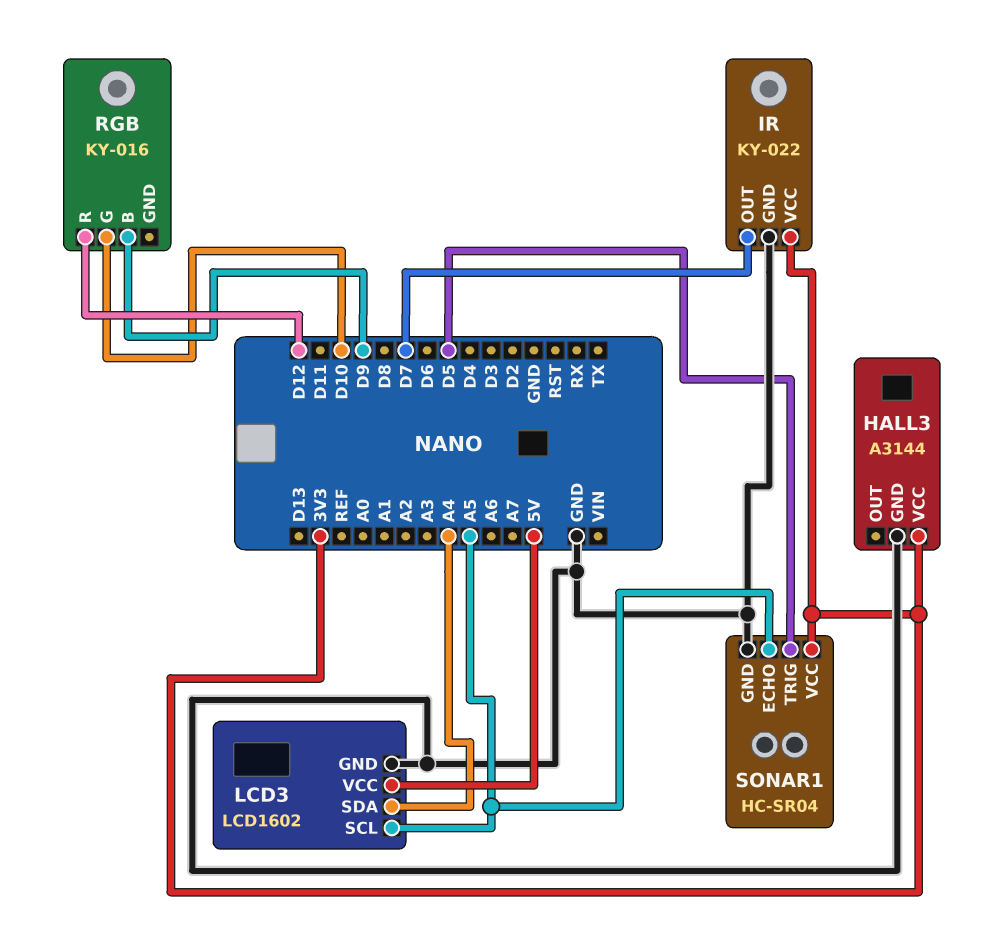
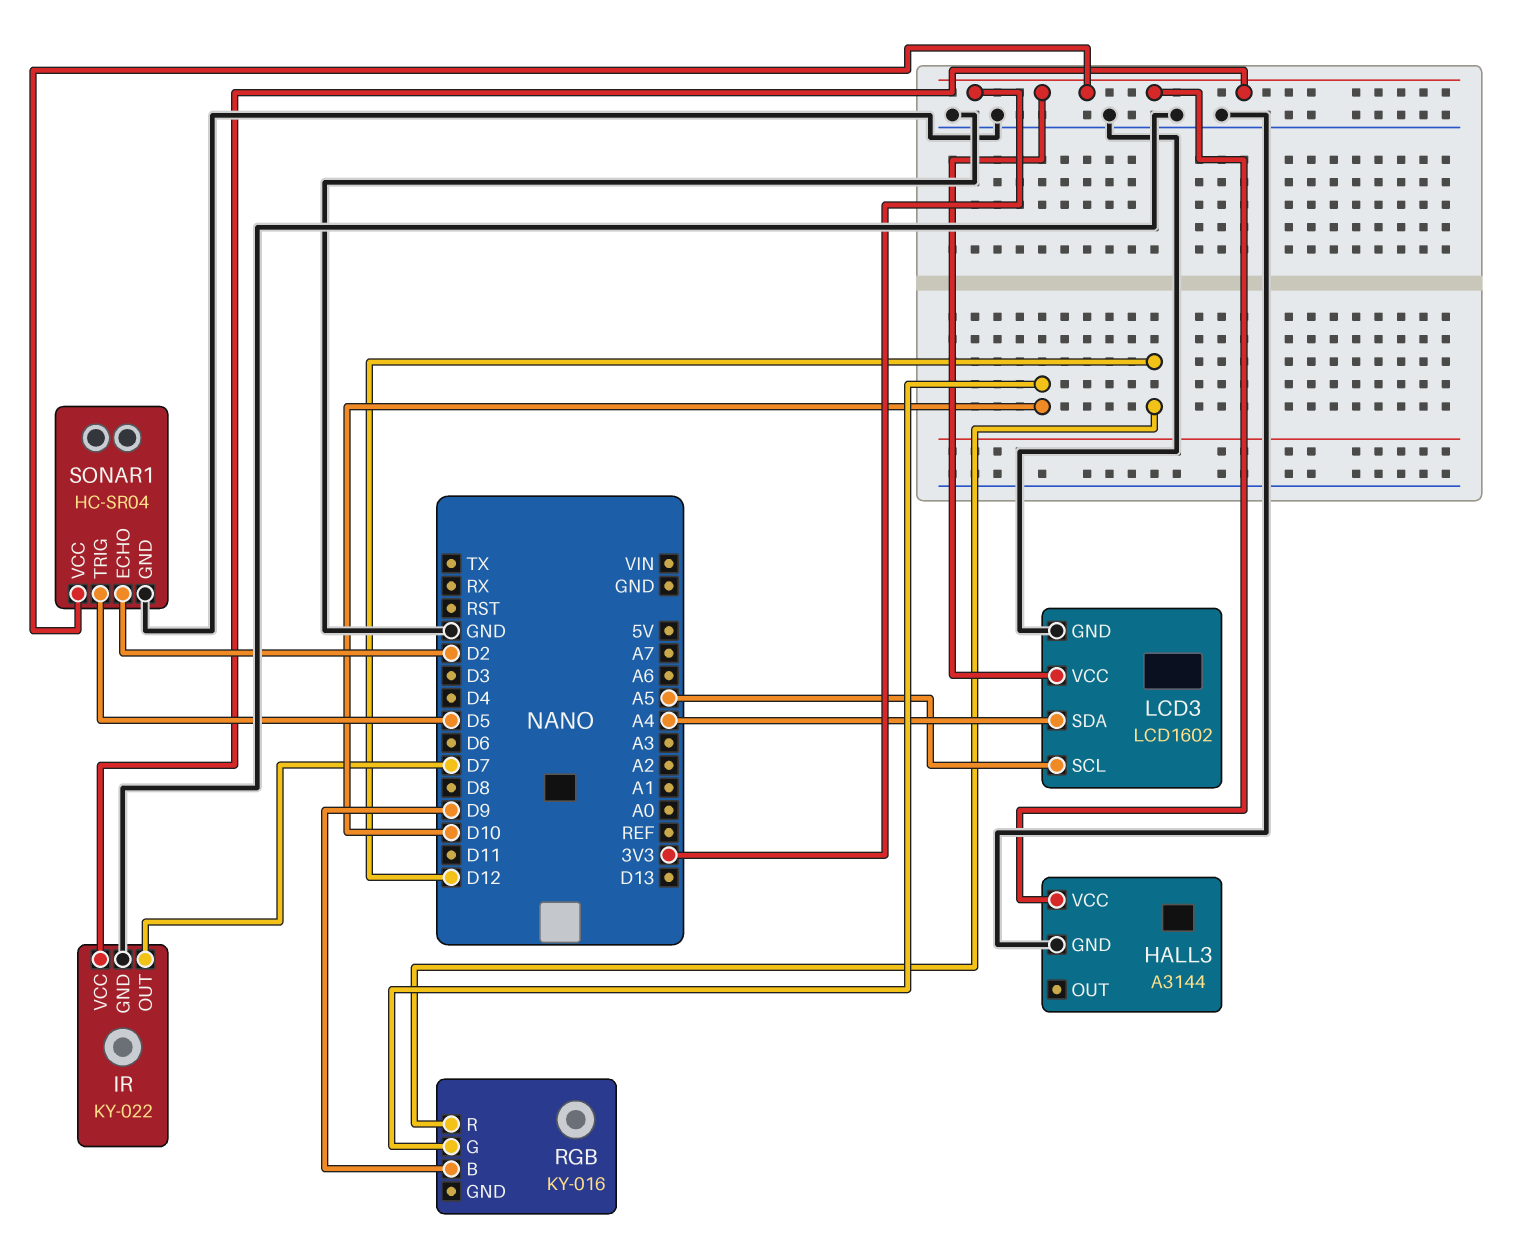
LCD3 pin VCC: 5V -> 3V3
SONAR1 pin ECHO: A5 -> D2

